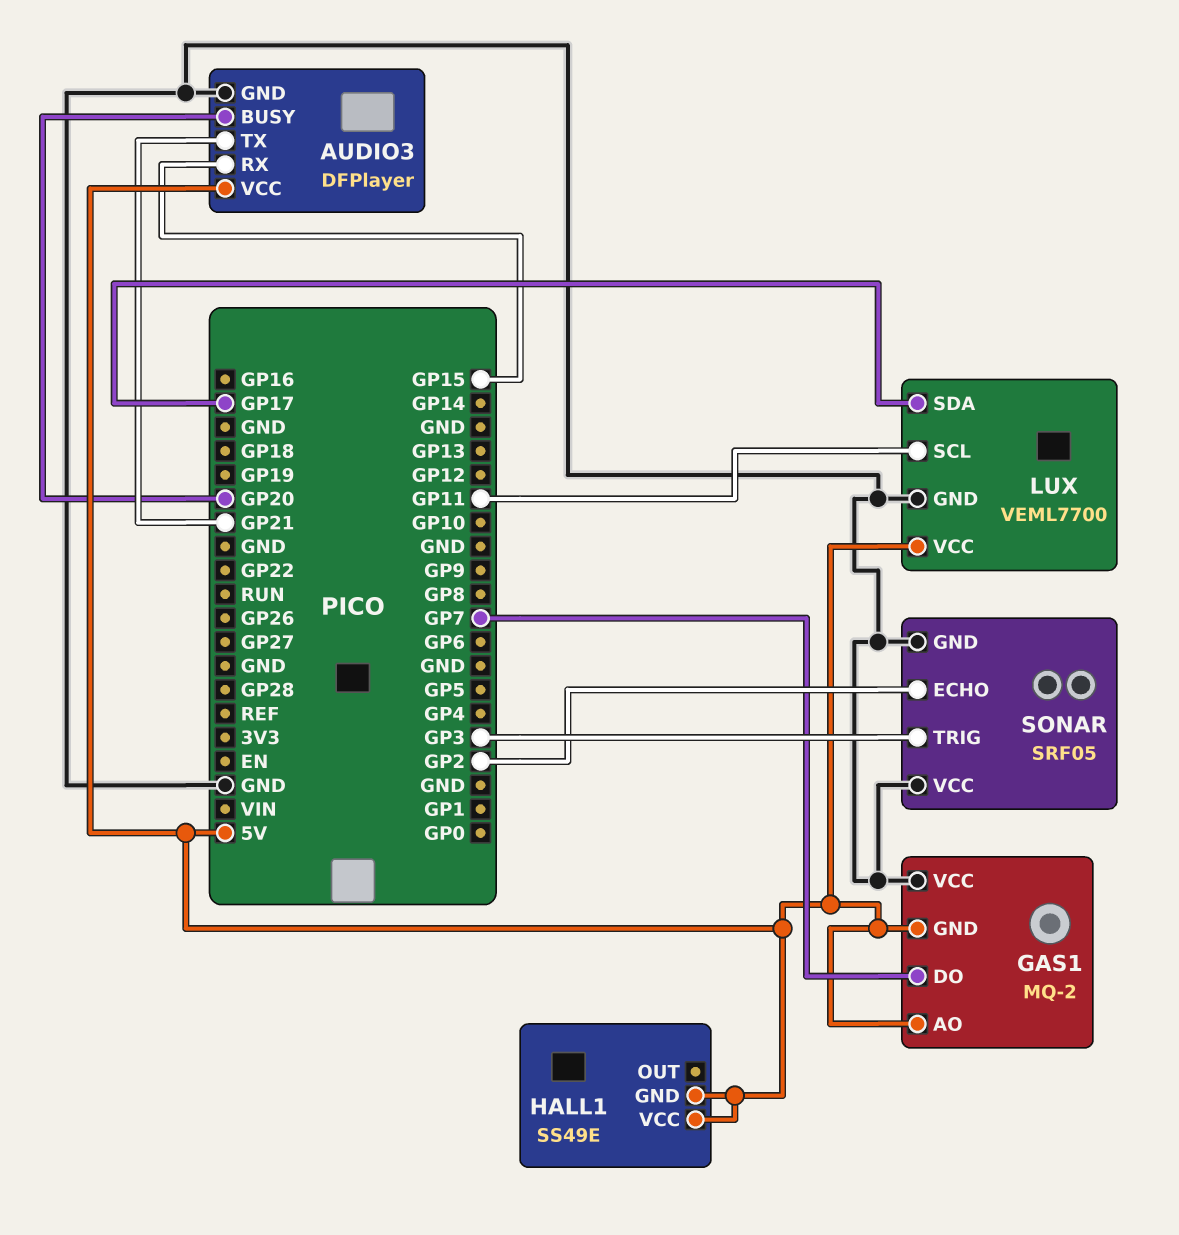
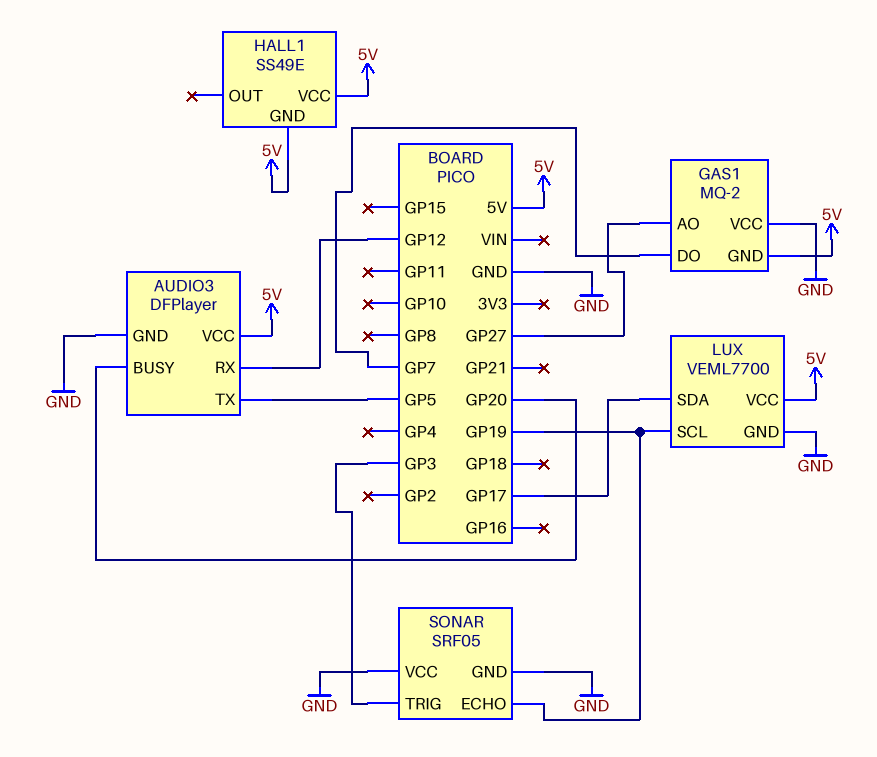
AUDIO3 pin RX: GP15 -> GP12
AUDIO3 pin TX: GP21 -> GP5
GAS1 pin AO: 5V -> GP27
LUX pin SCL: GP11 -> GP19
SONAR pin ECHO: GP2 -> GP19

